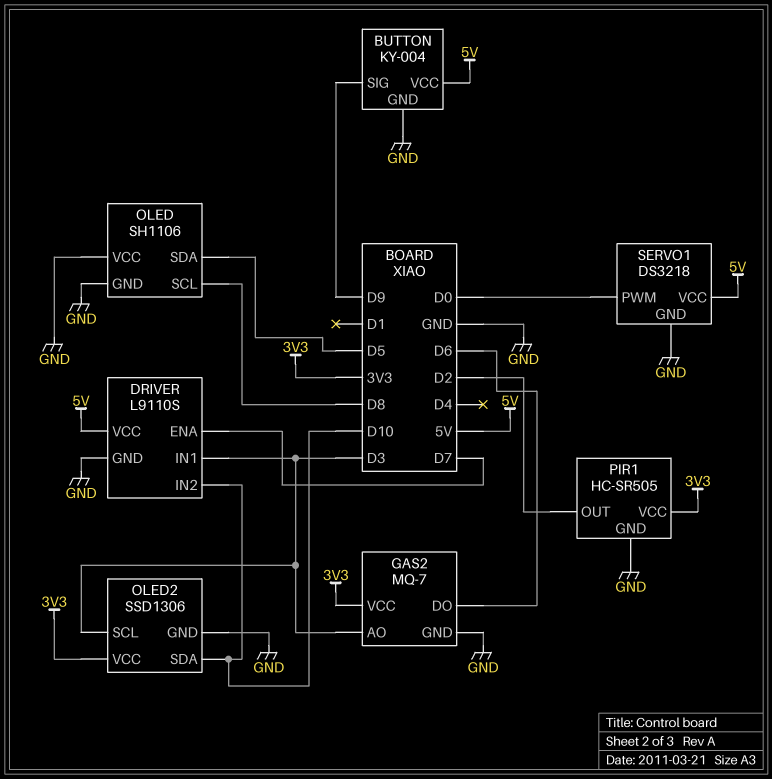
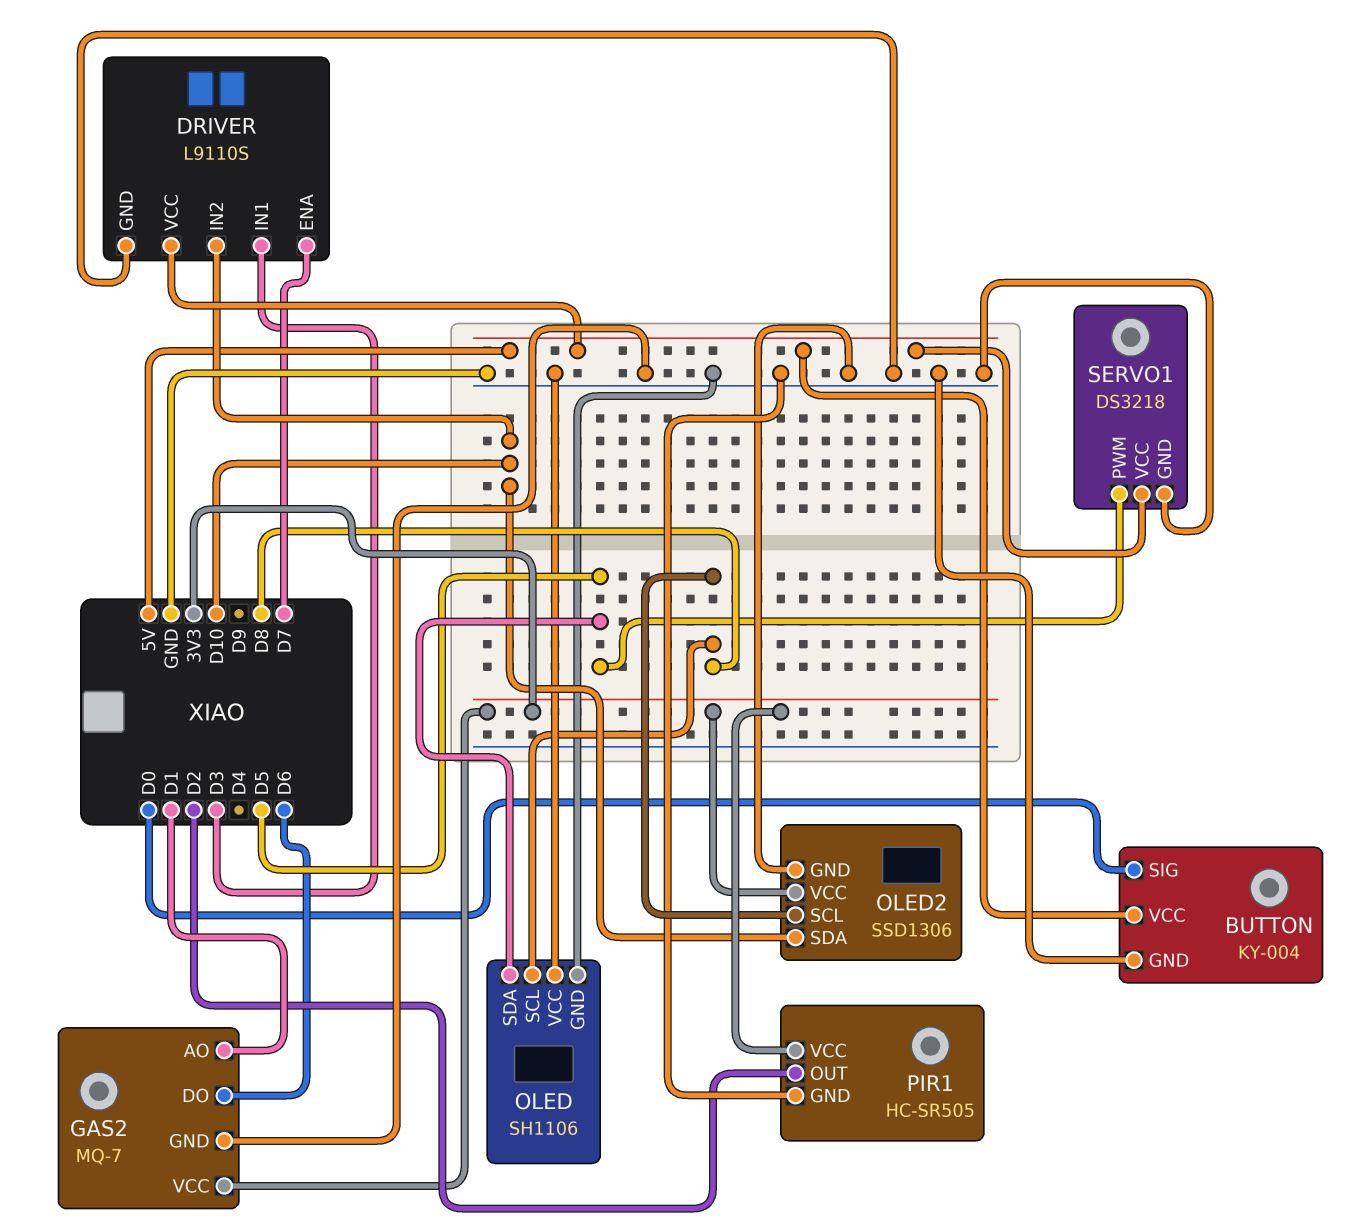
BUTTON pin SIG: D9 -> D0
GAS2 pin AO: D3 -> D1
OLED2 pin SCL: D3 -> D8
SERVO1 pin PWM: D0 -> D5

